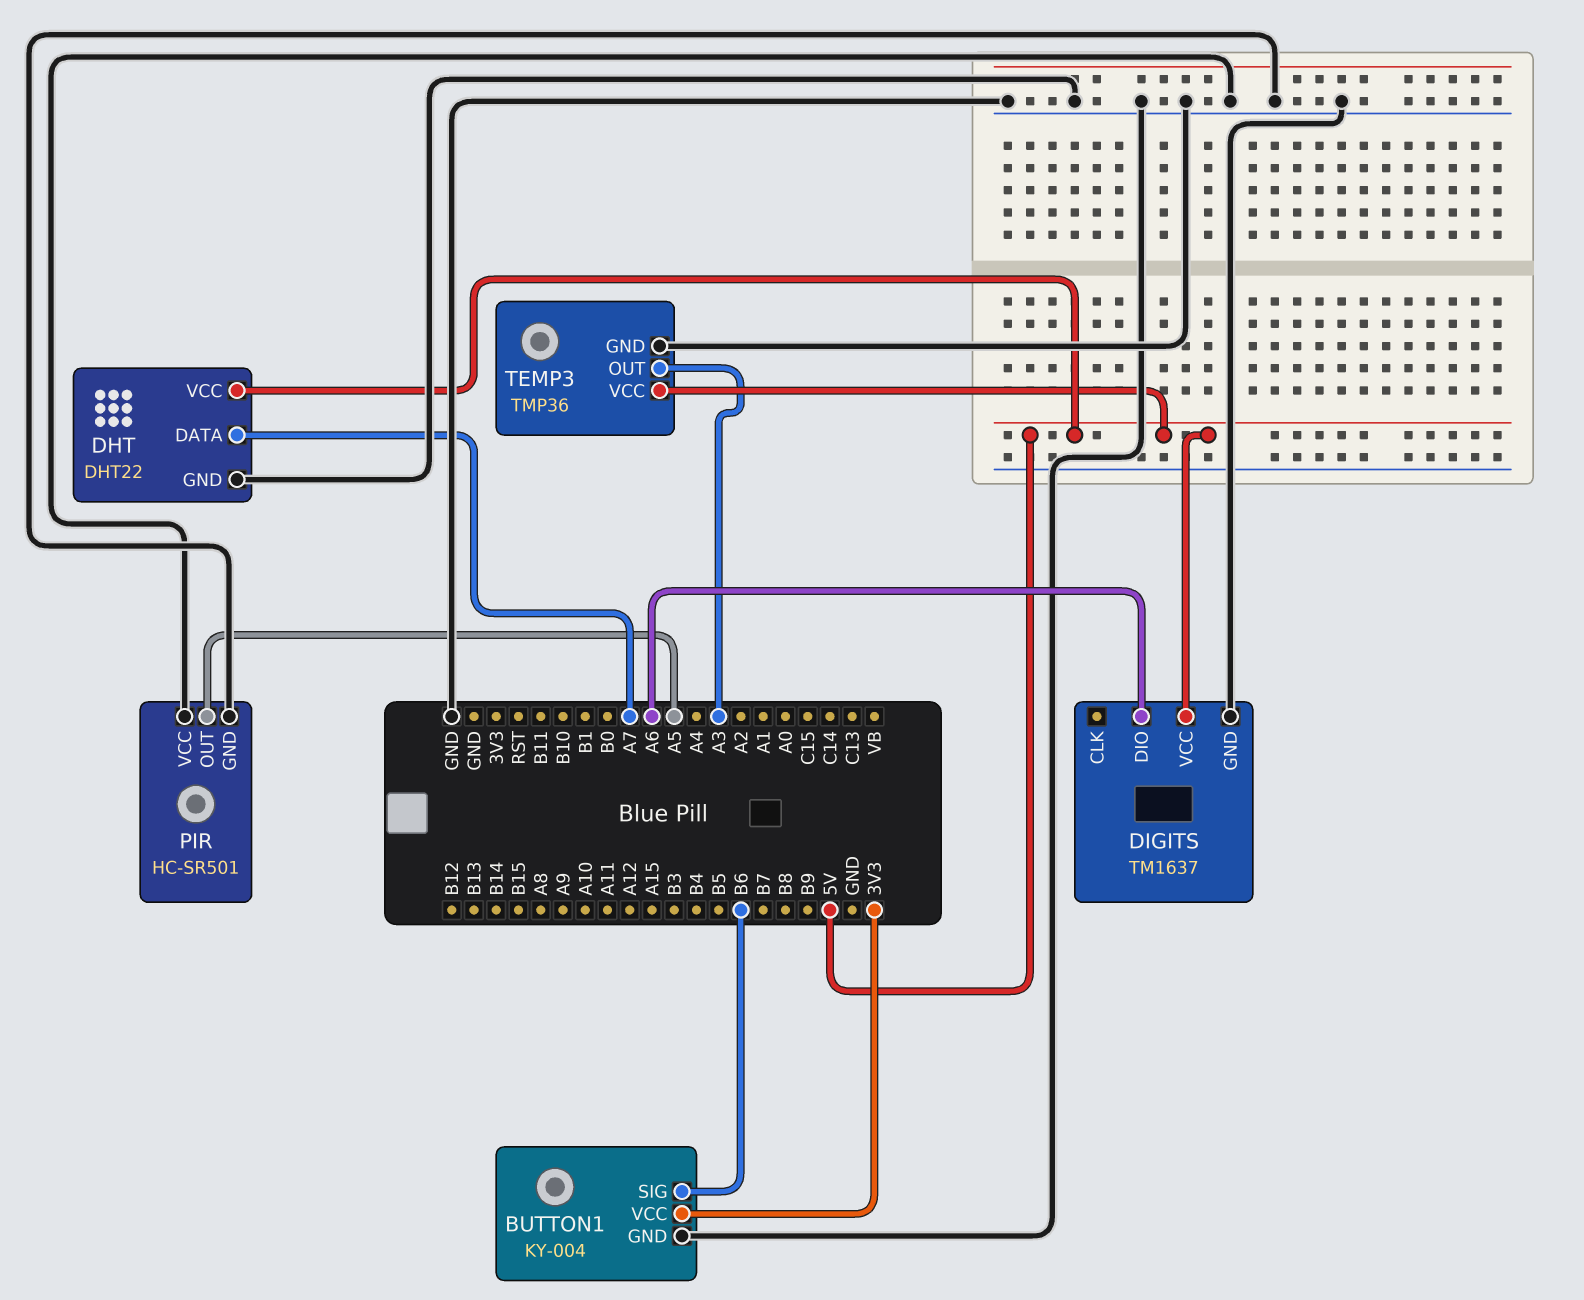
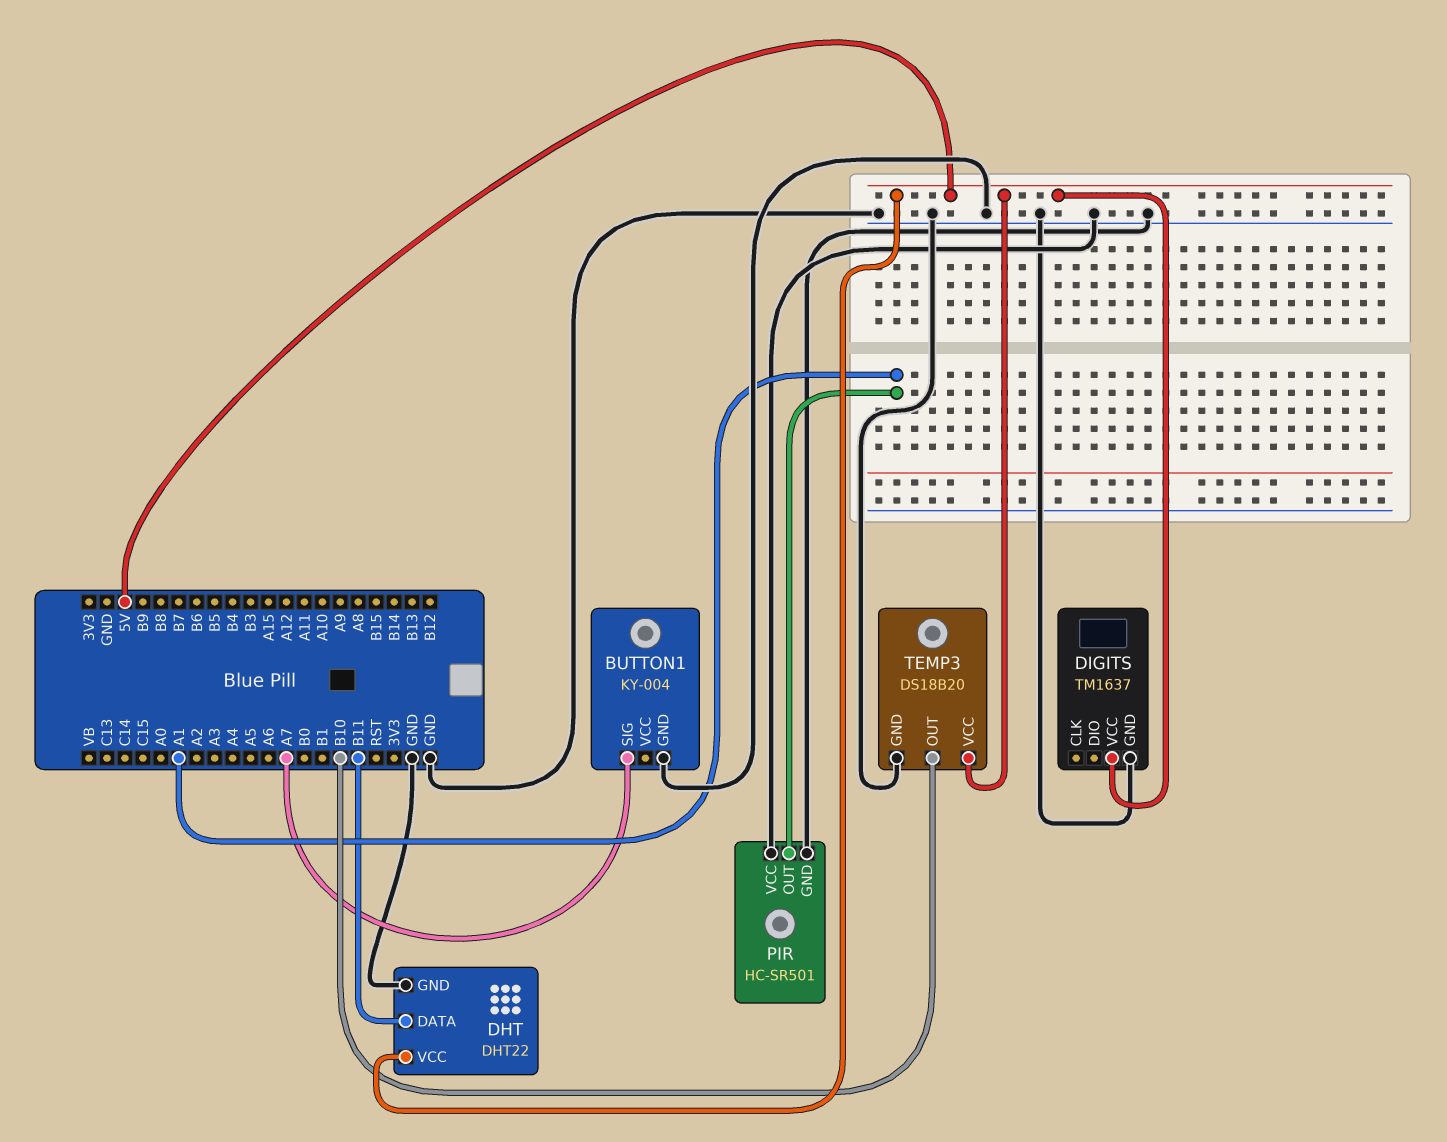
BUTTON1 pin SIG: B6 -> A7
BUTTON1 pin VCC: 3V3 -> none
DHT pin DATA: A7 -> B11
DIGITS pin DIO: A6 -> none
PIR pin OUT: A5 -> A1
TEMP3: TMP36 -> DS18B20
TEMP3 pin OUT: A3 -> B10

